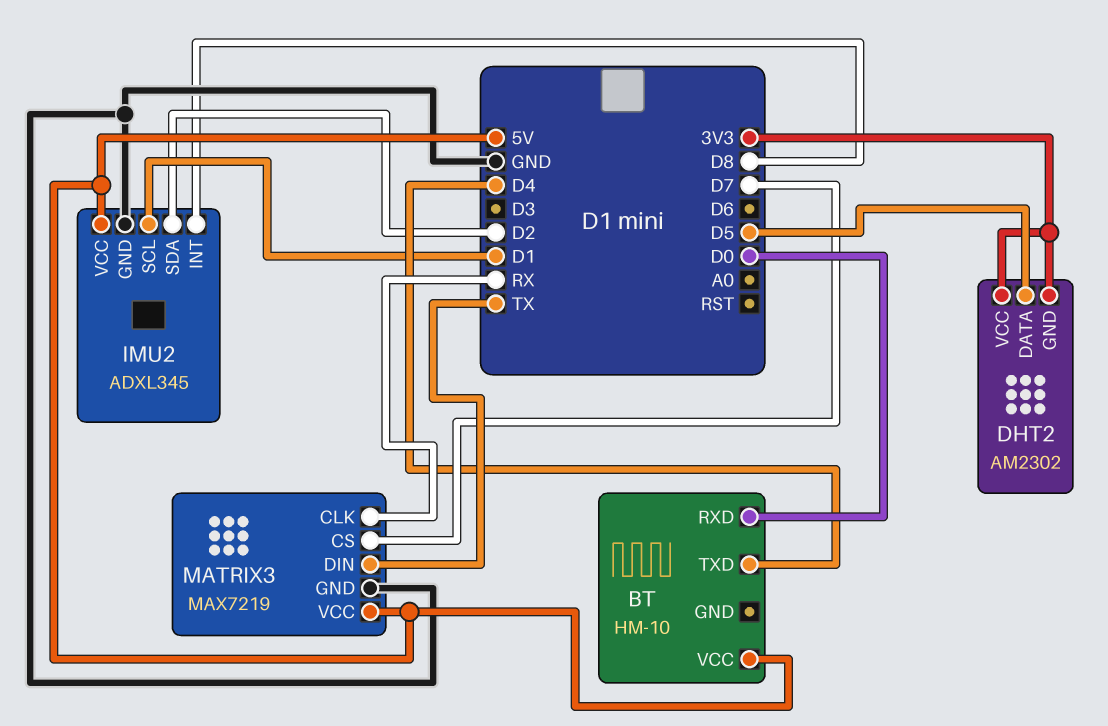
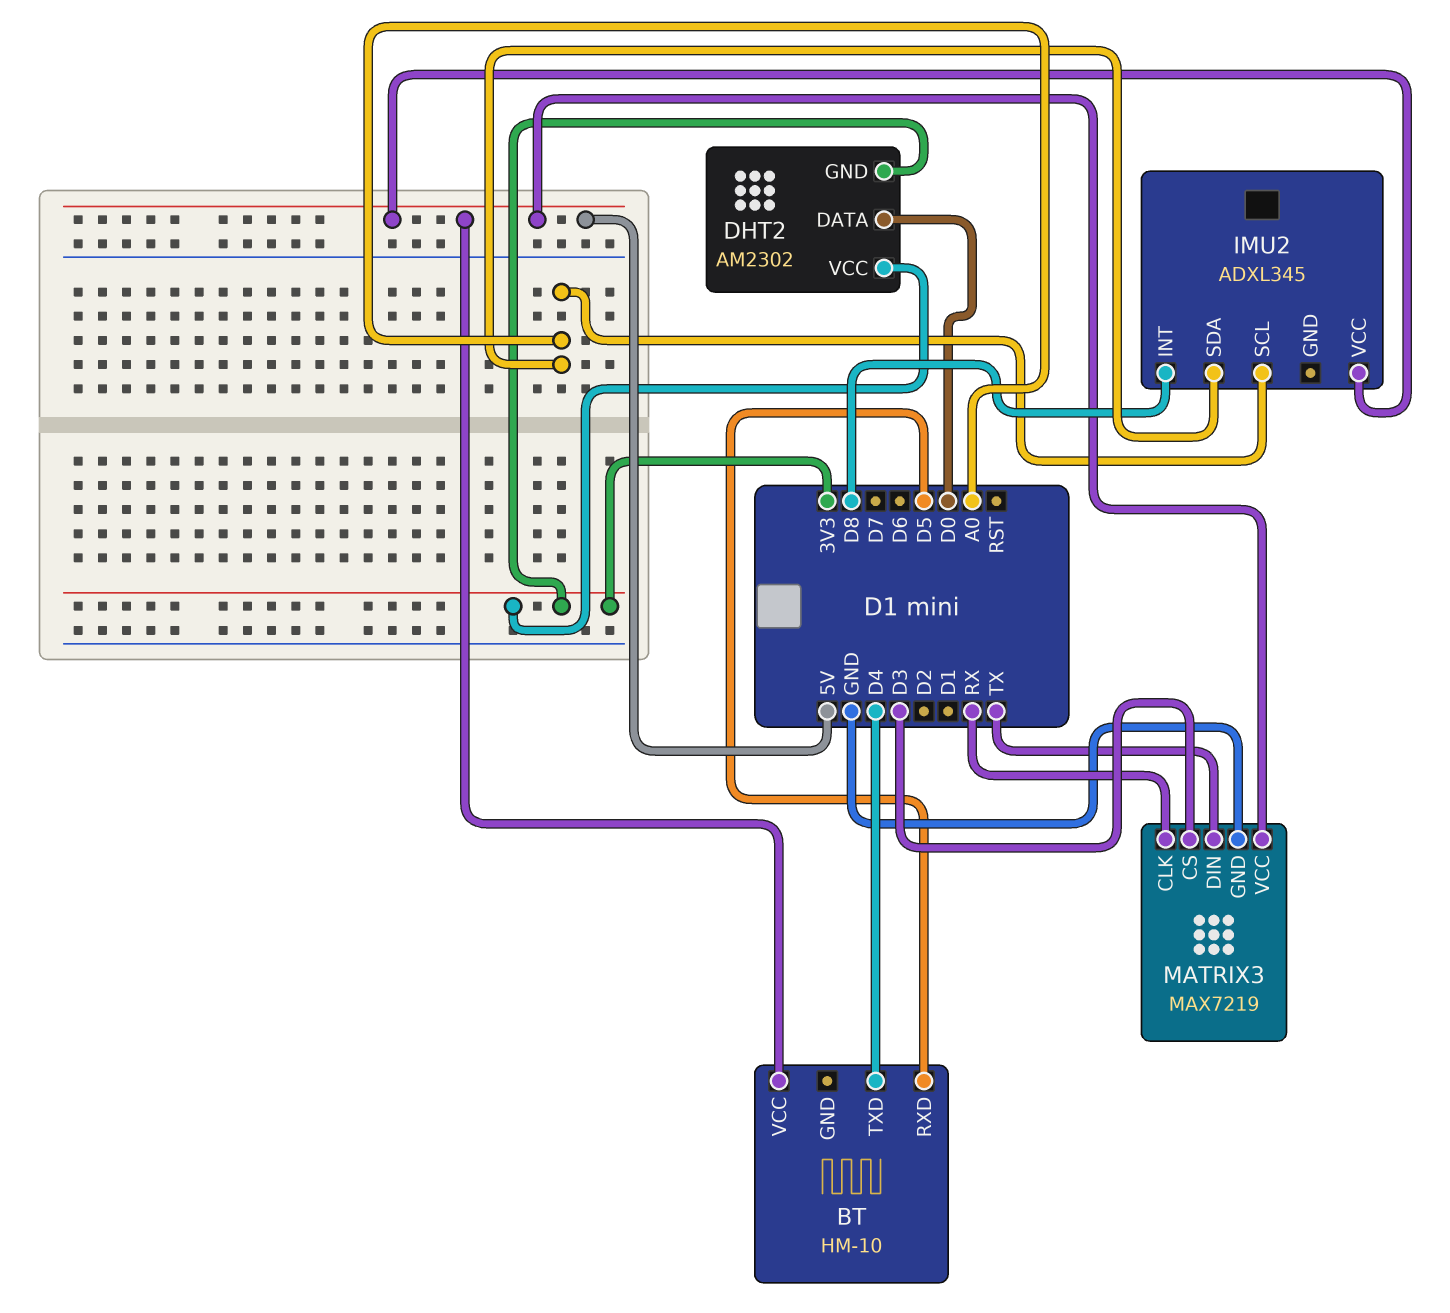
BT pin RXD: D0 -> D5
DHT2 pin DATA: D5 -> D0
IMU2 pin GND: GND -> none
IMU2 pin SCL: D1 -> A0
IMU2 pin SDA: D2 -> A0
MATRIX3 pin CS: D7 -> D3

